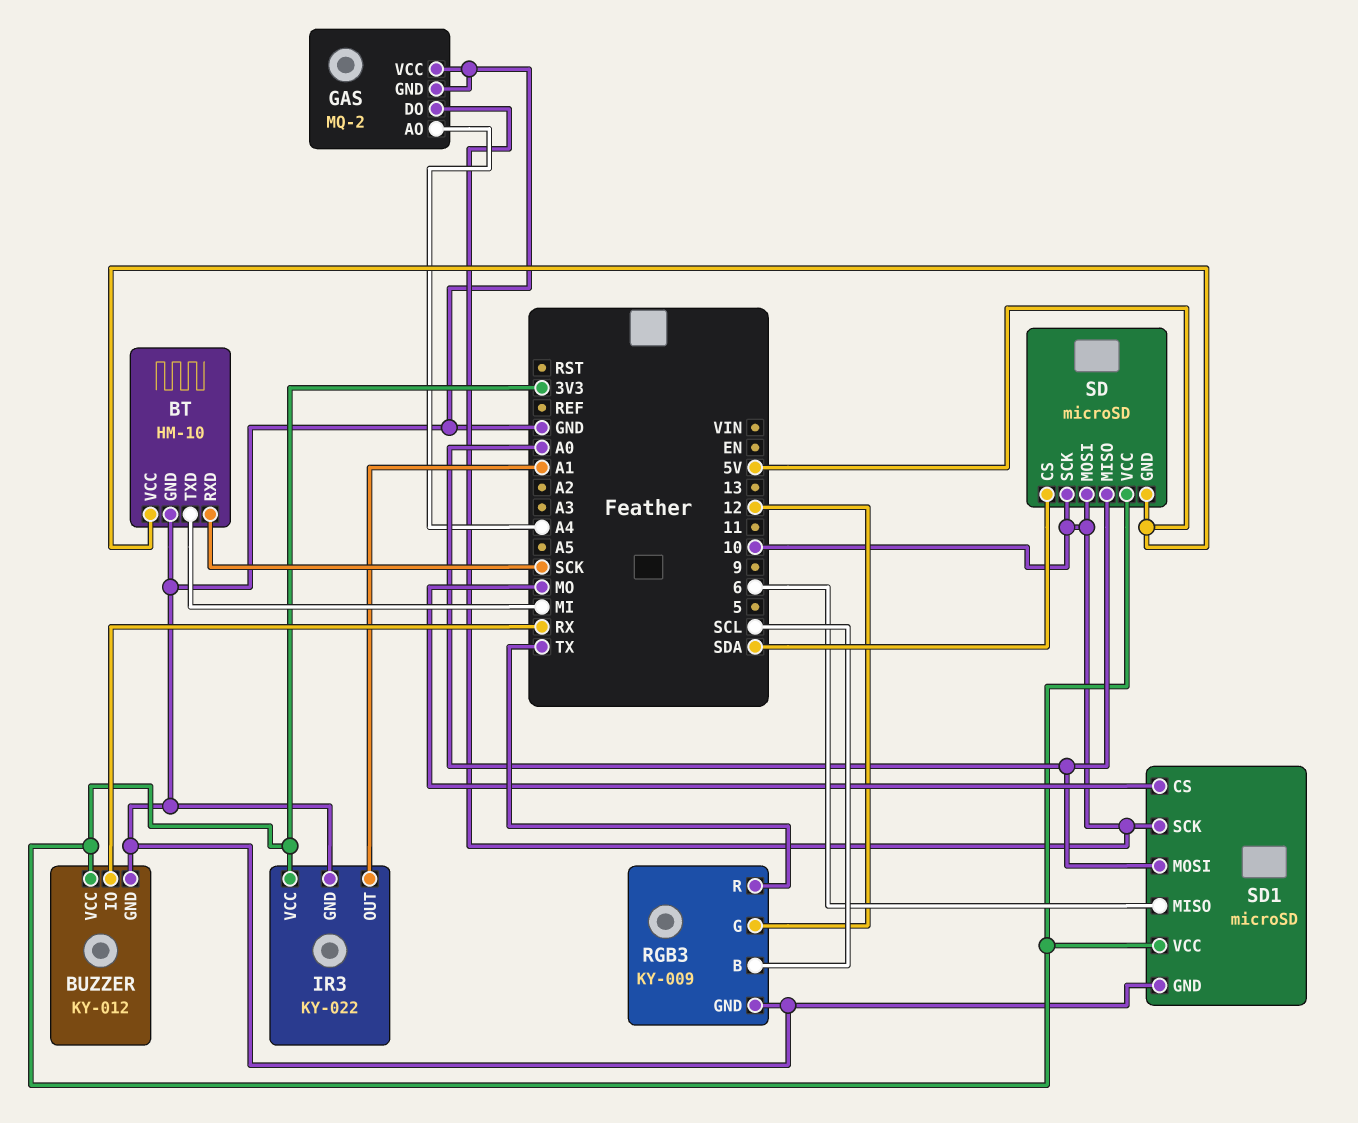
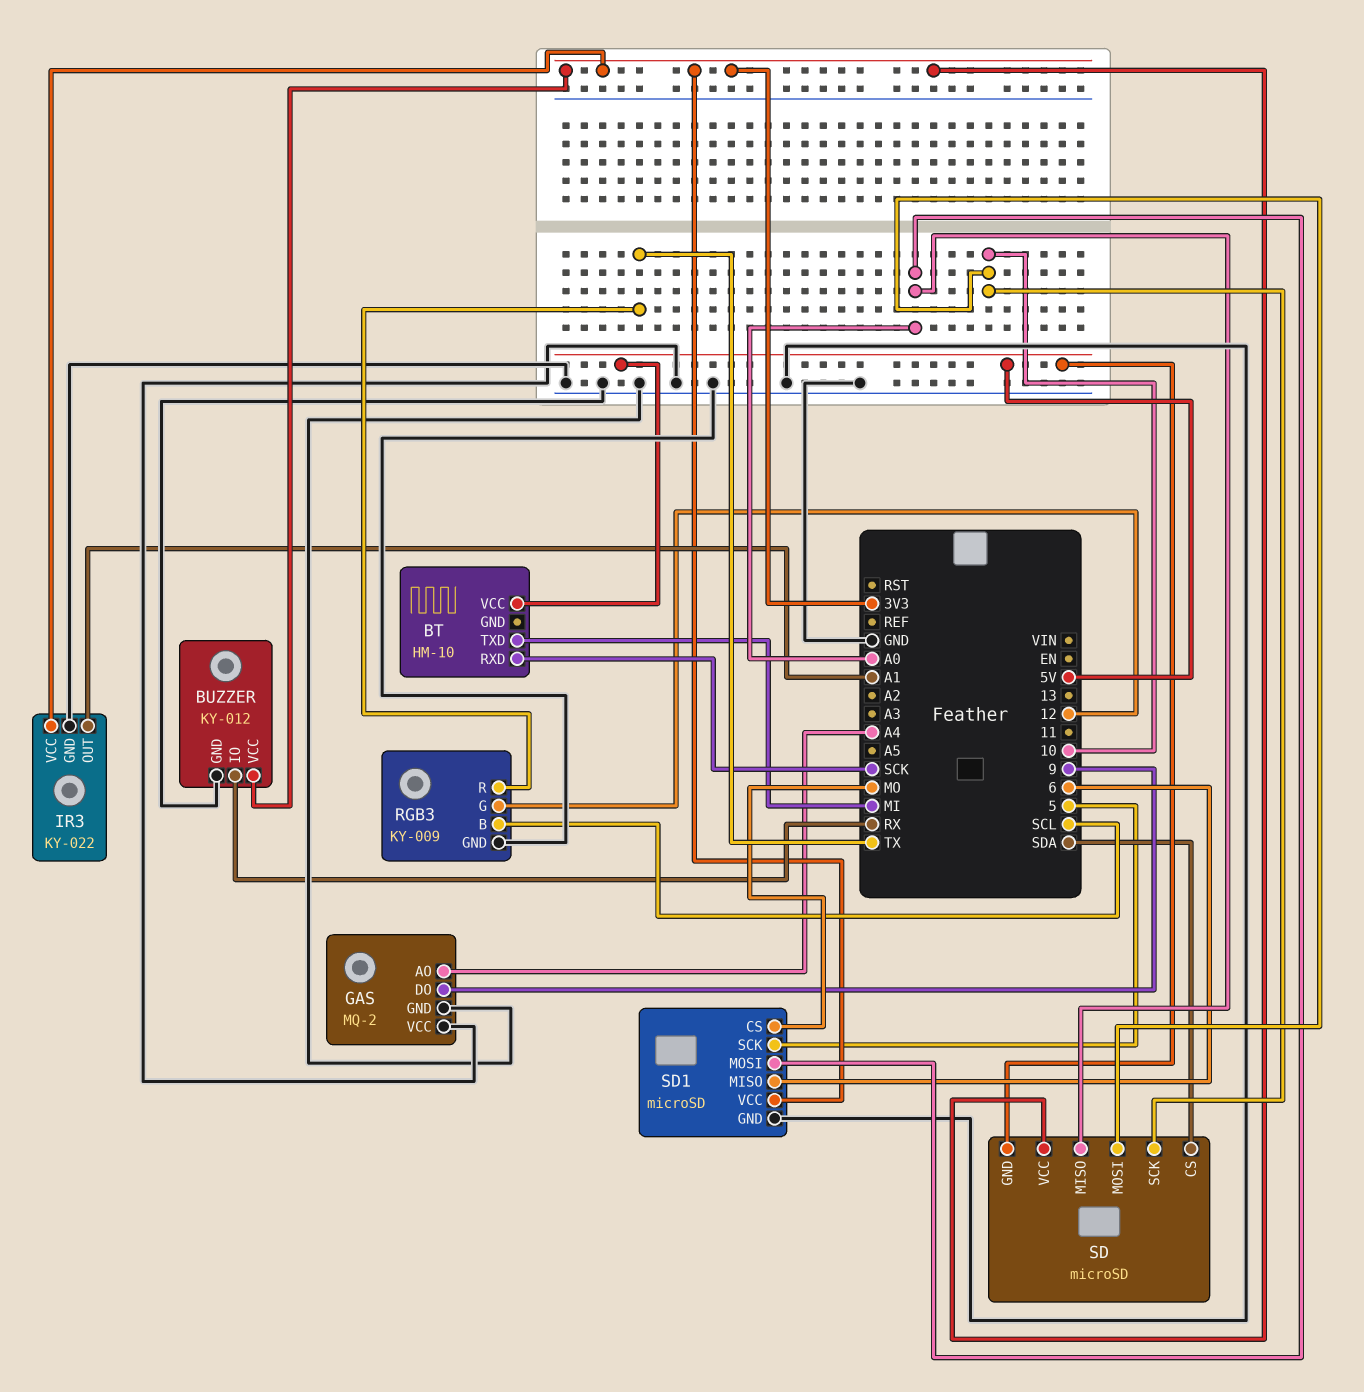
BT pin GND: GND -> none
GAS pin DO: 10 -> 9
SD1 pin SCK: 10 -> 5

